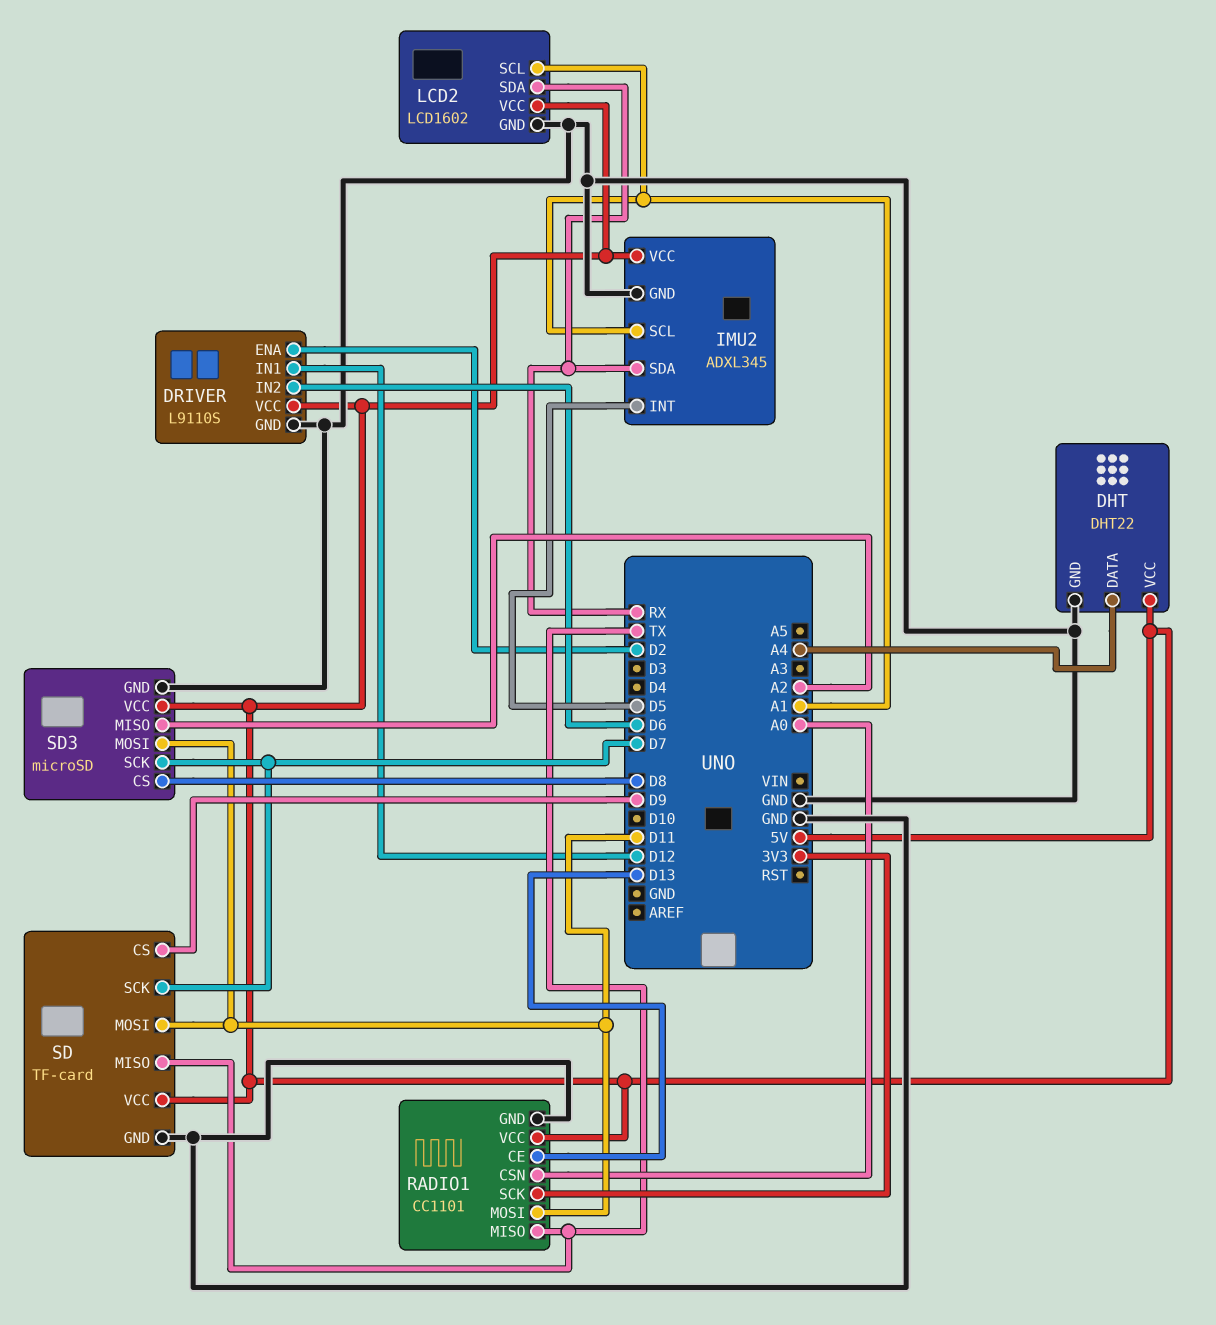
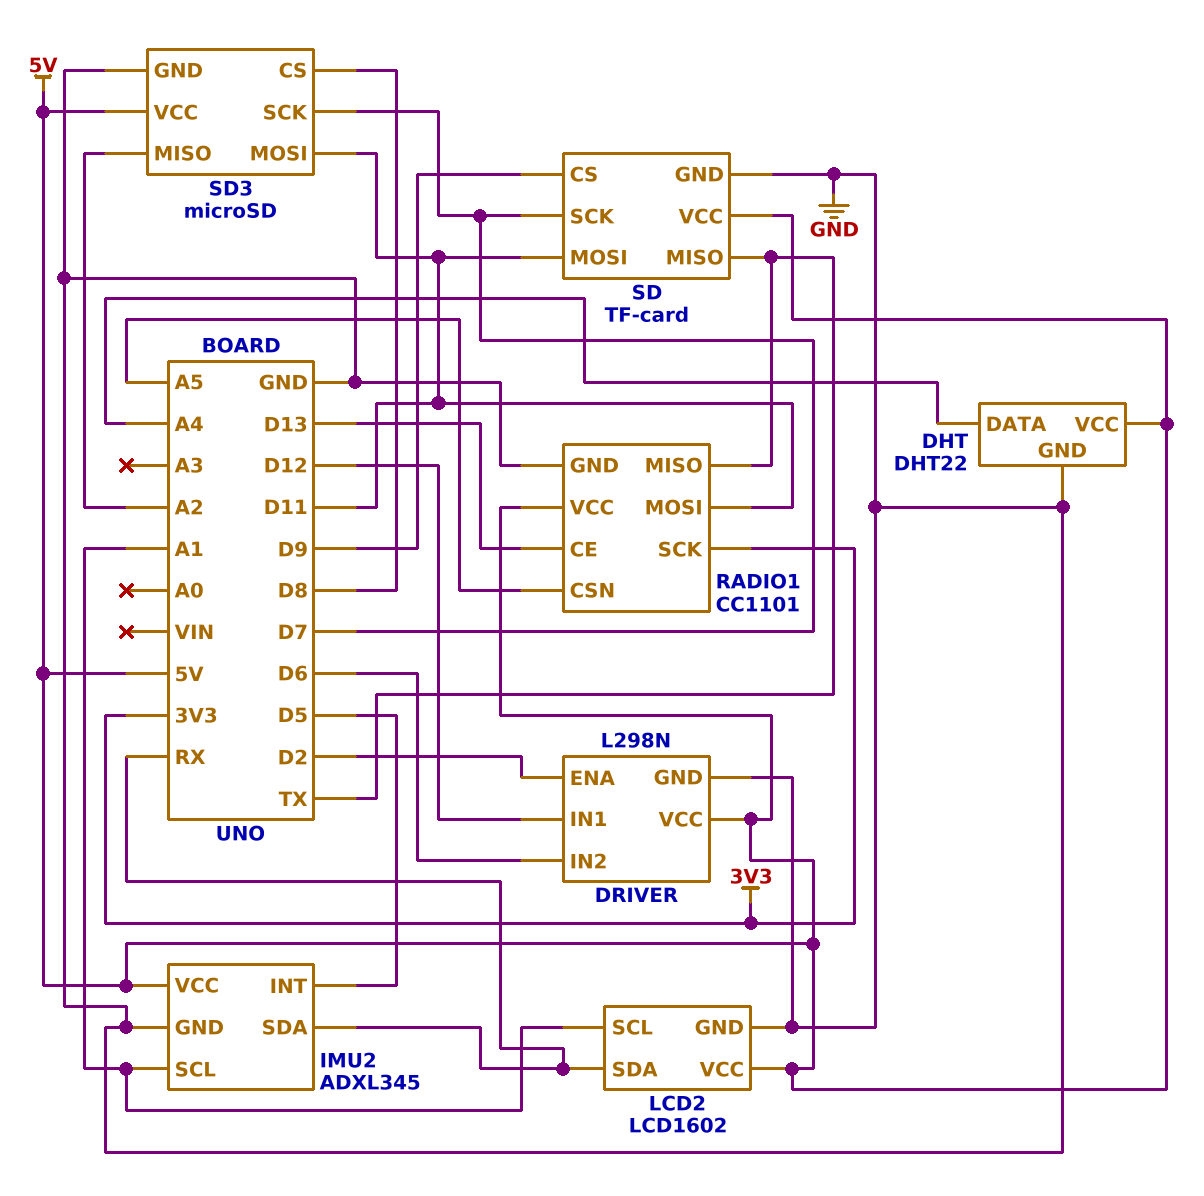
DRIVER: L9110S -> L298N
RADIO1 pin CSN: A0 -> A5

